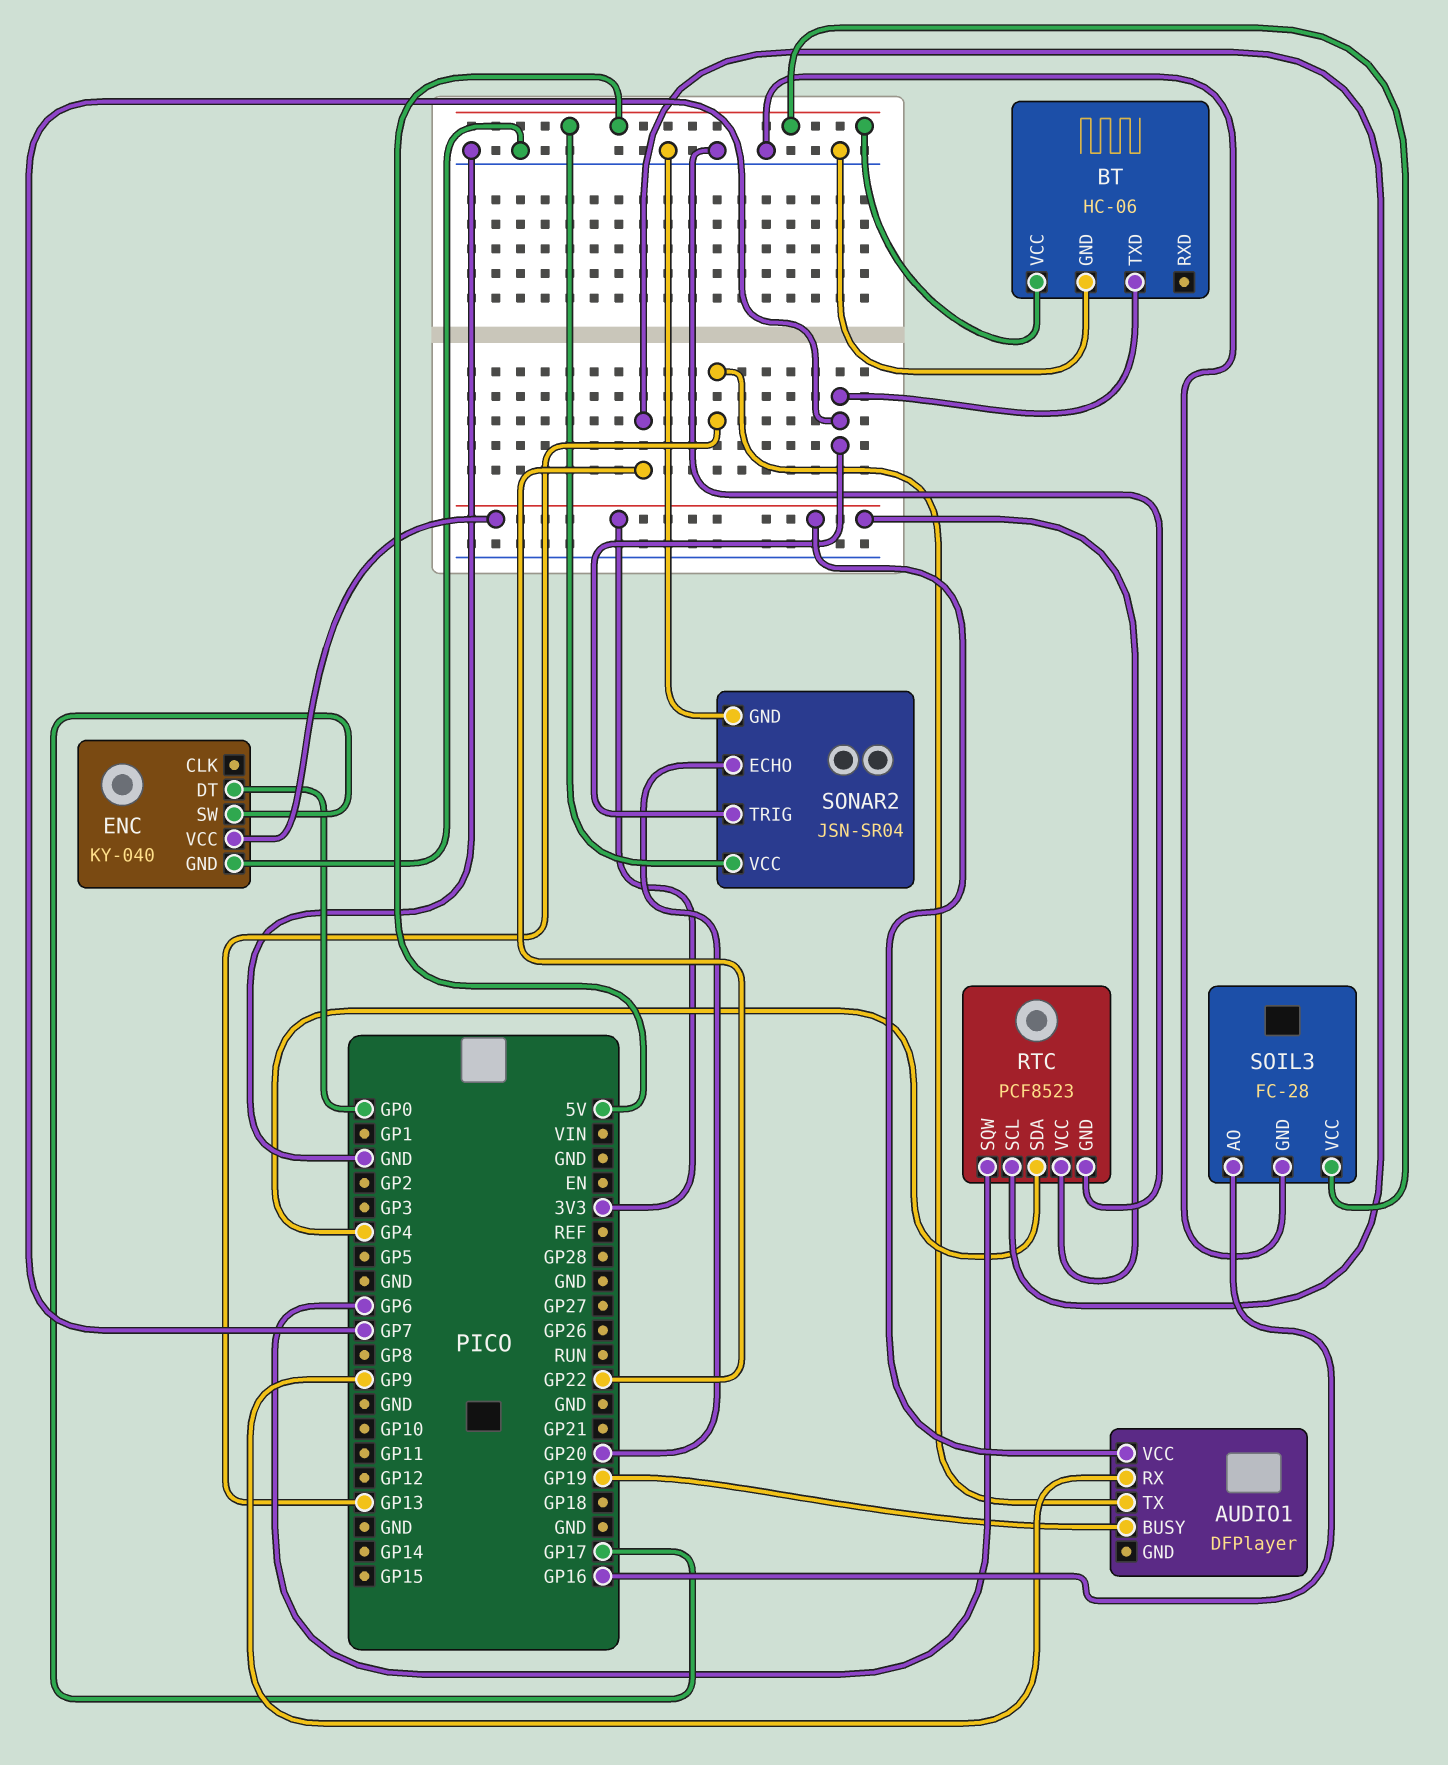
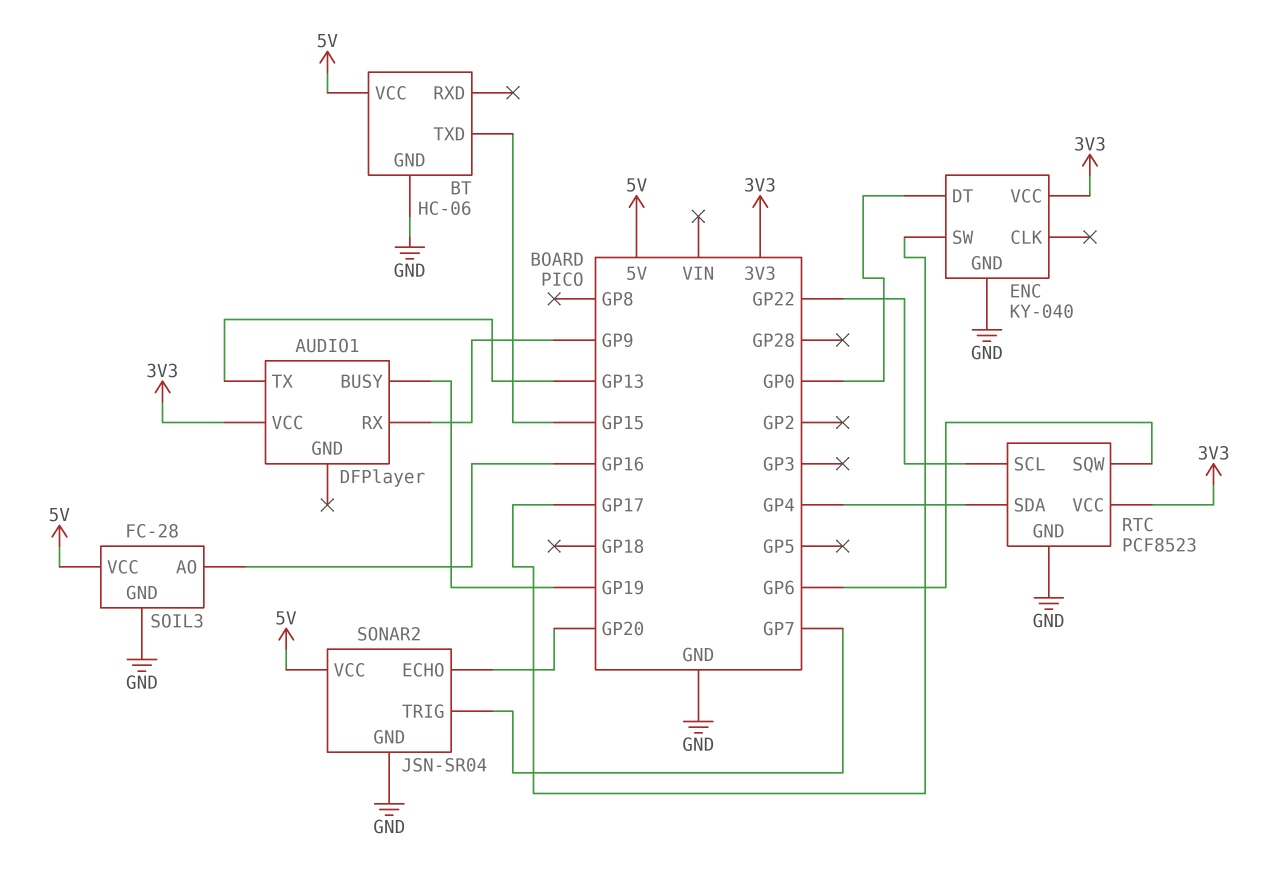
BT pin TXD: GP7 -> GP15

